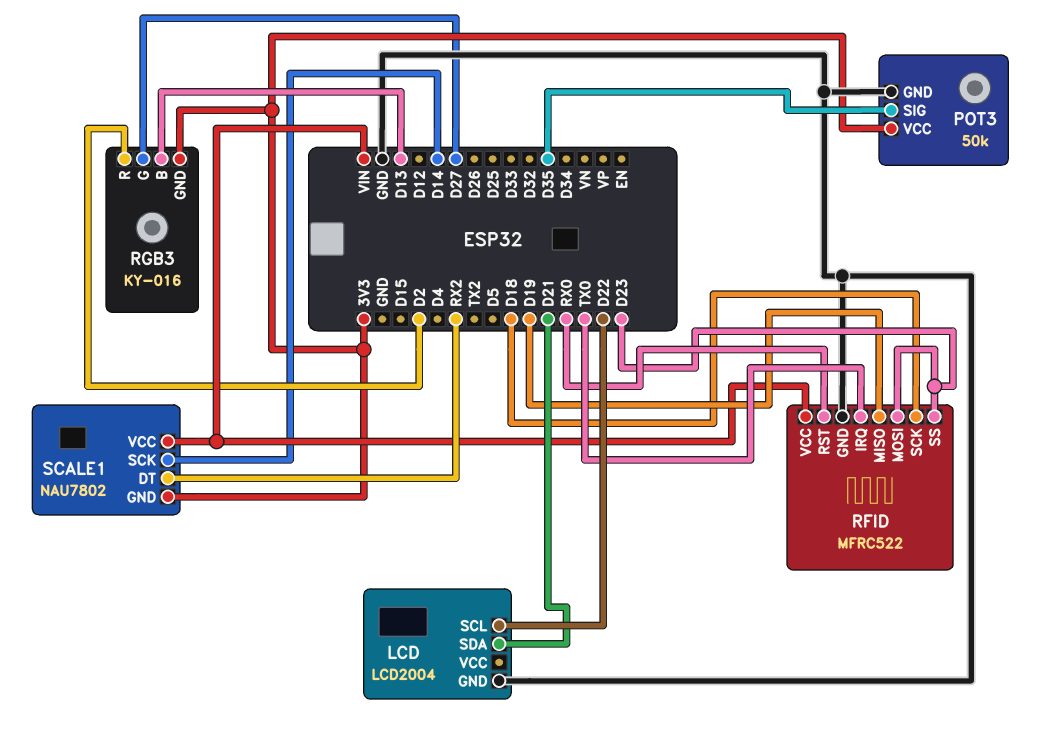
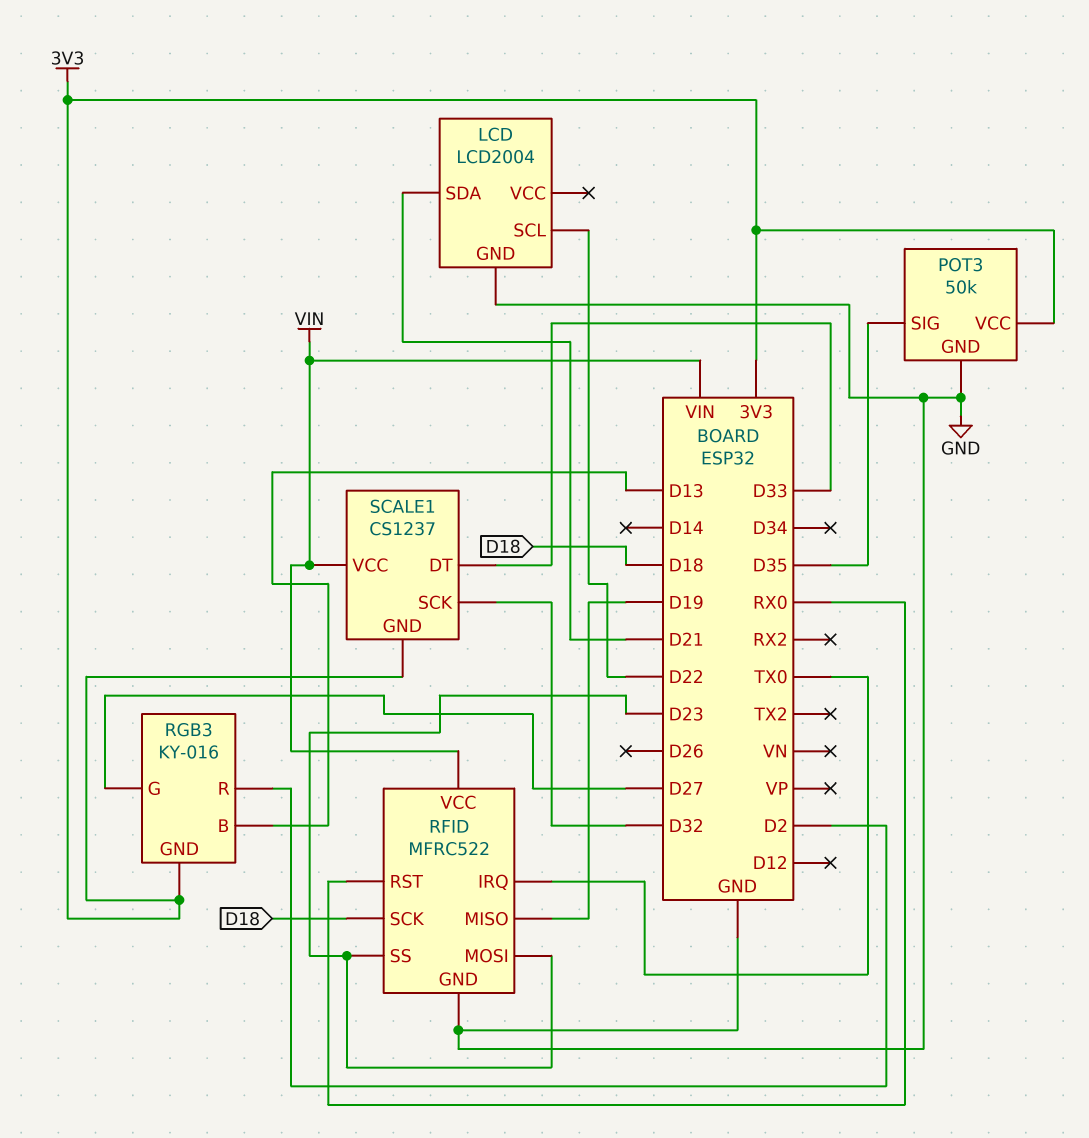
SCALE1: NAU7802 -> CS1237
SCALE1 pin DT: RX2 -> D33
SCALE1 pin SCK: D14 -> D32

